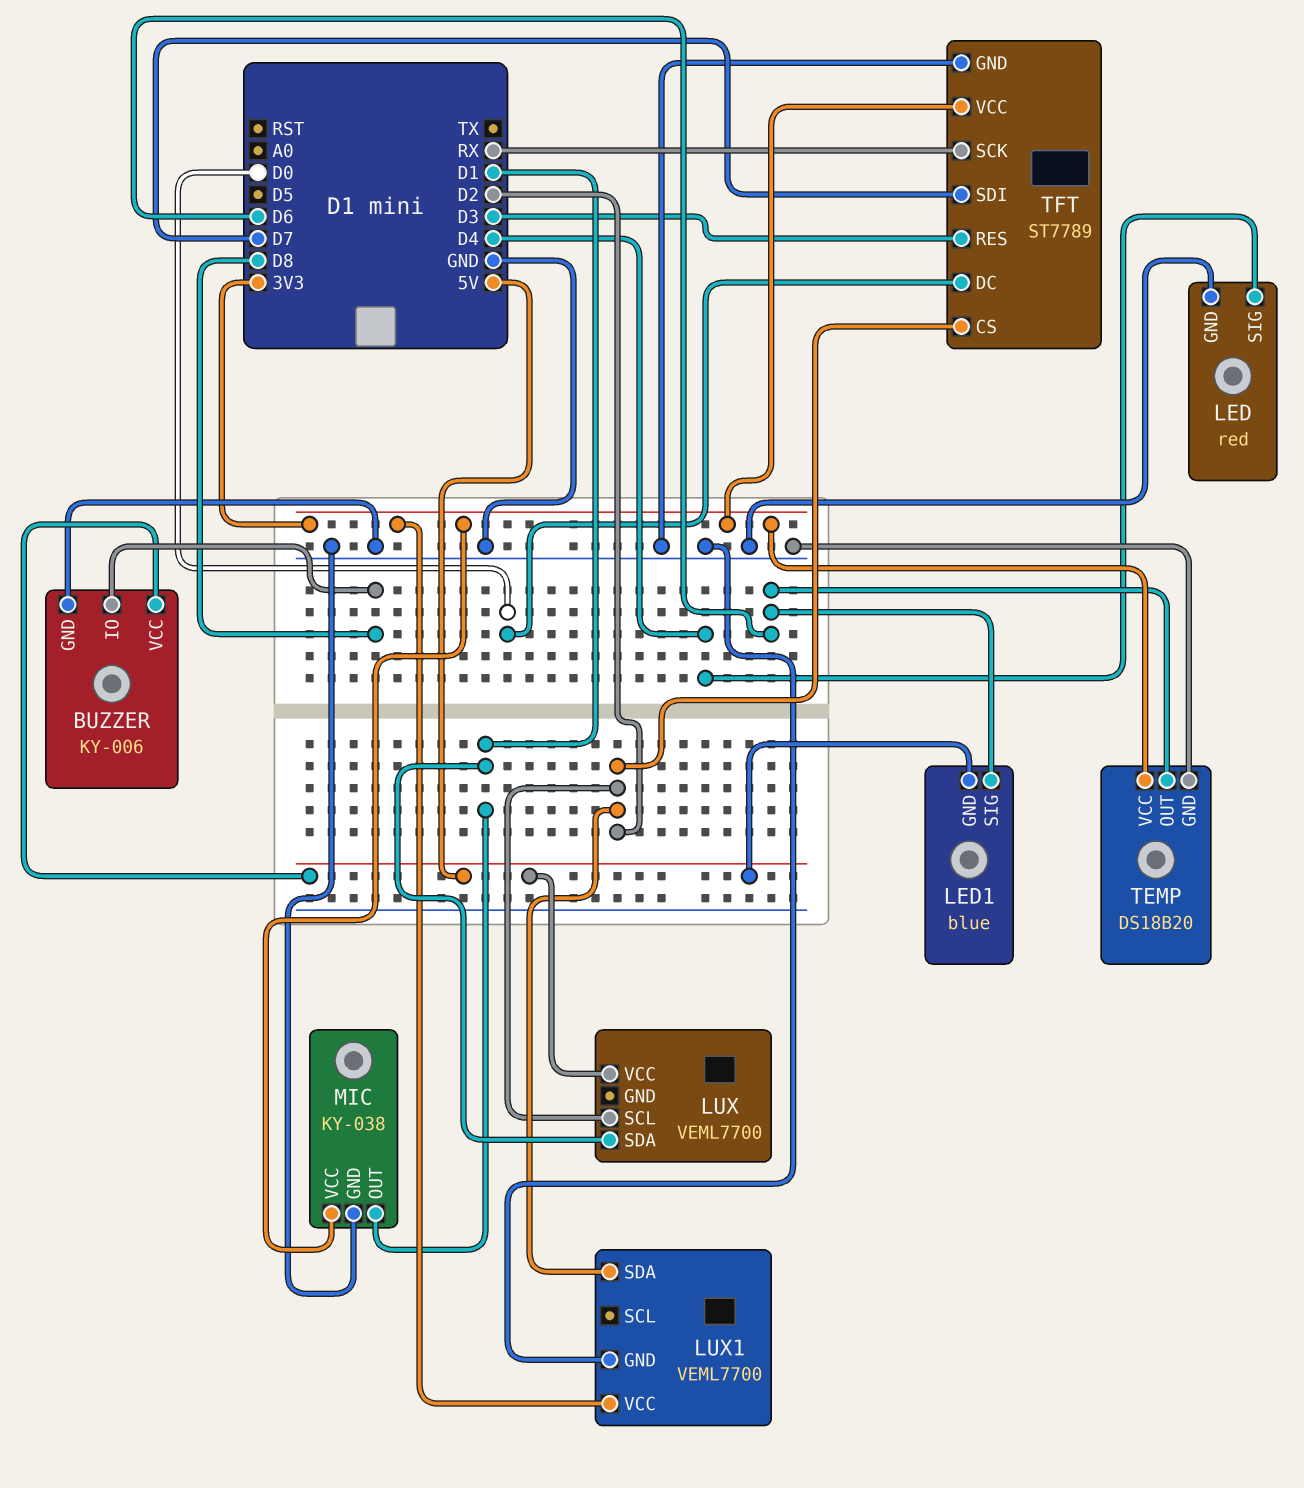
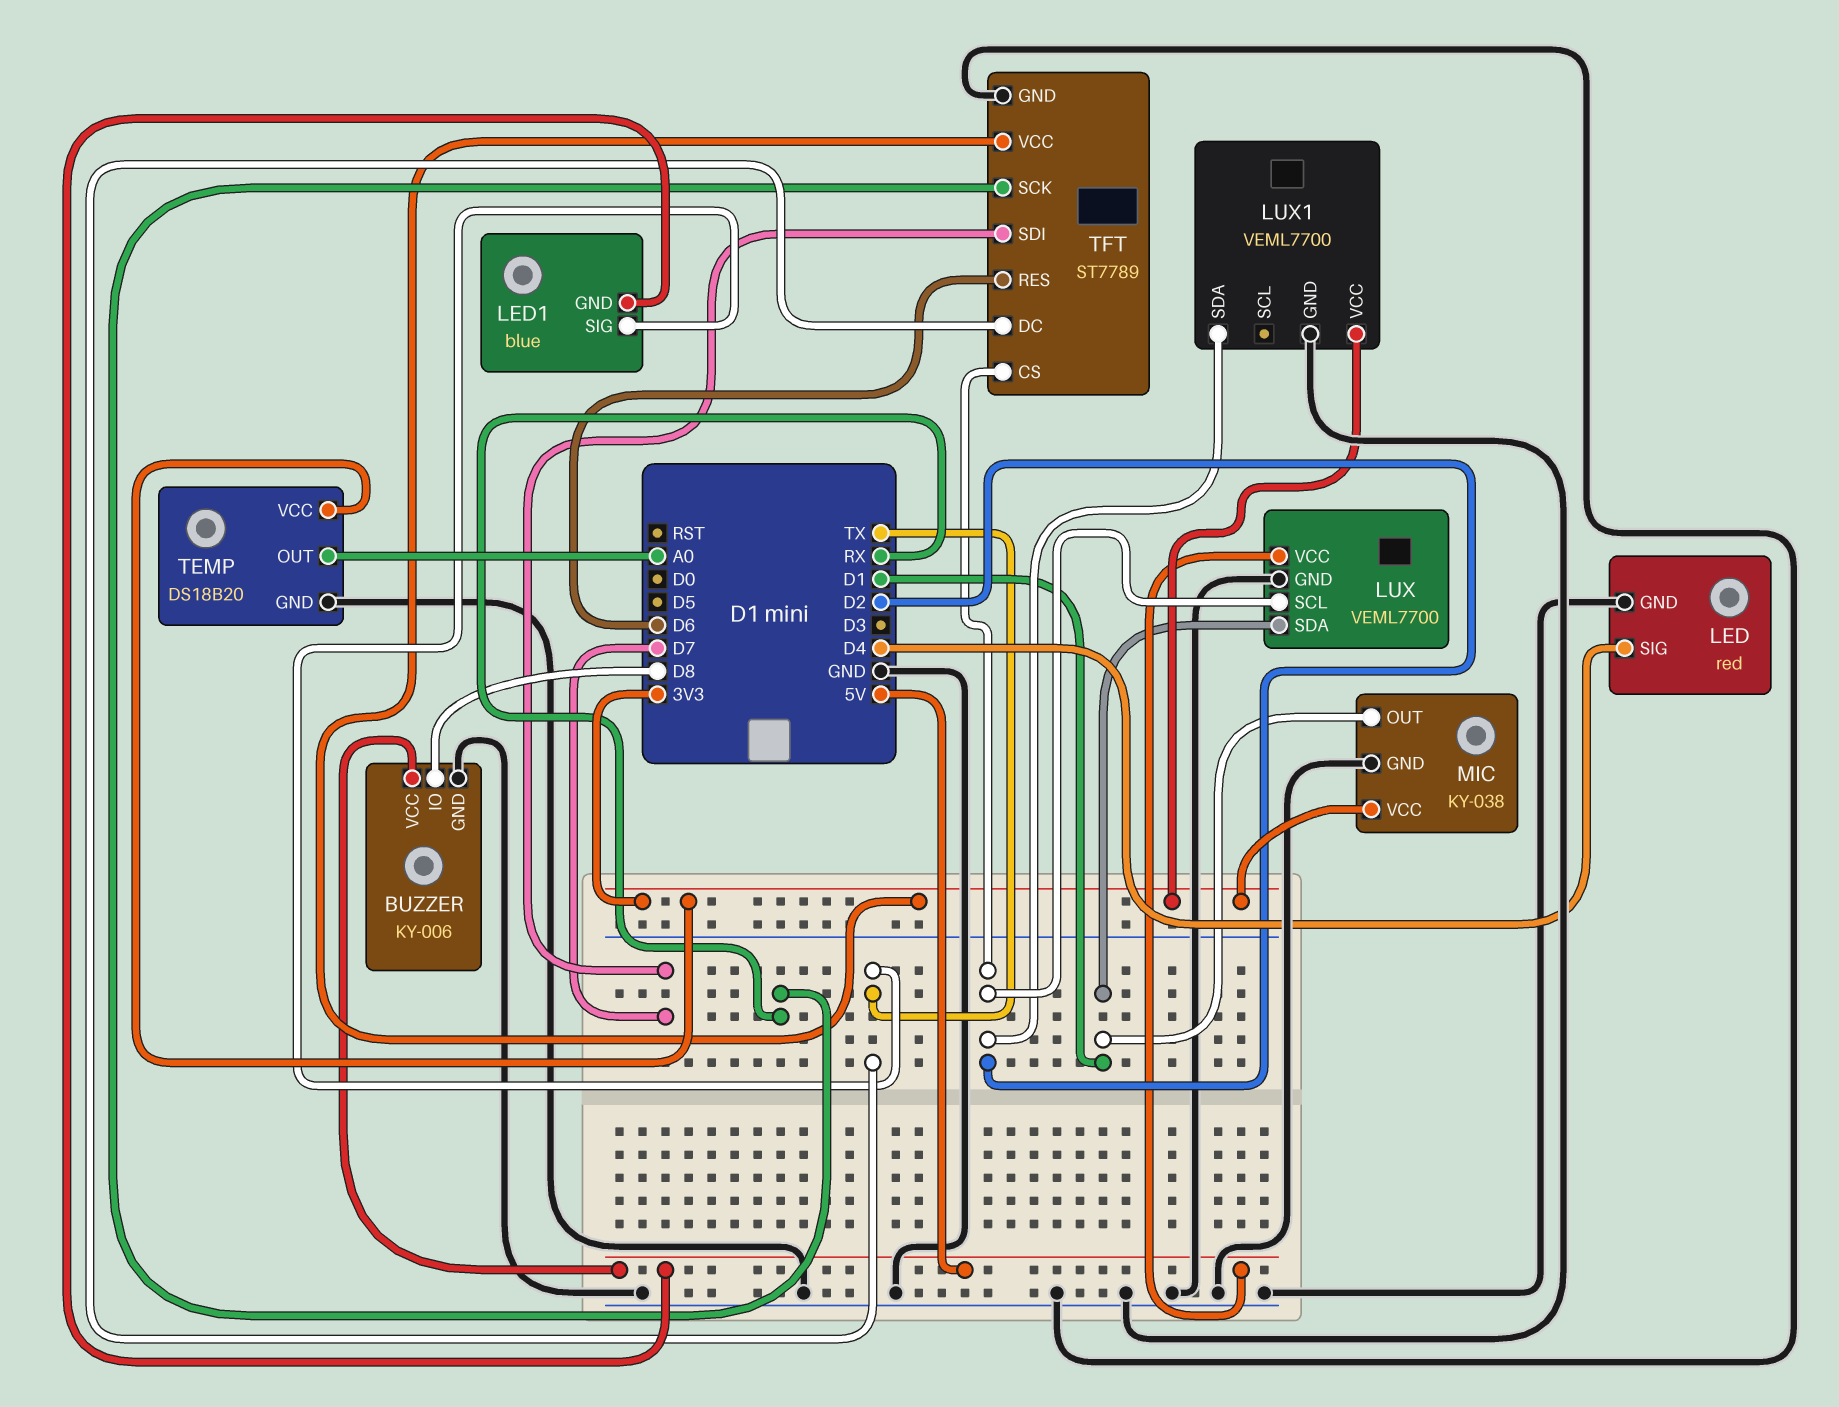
LED1 pin SIG: D6 -> TX
LUX pin GND: none -> GND
TEMP pin OUT: D6 -> A0
TFT pin DC: D0 -> TX
TFT pin RES: D3 -> D6

